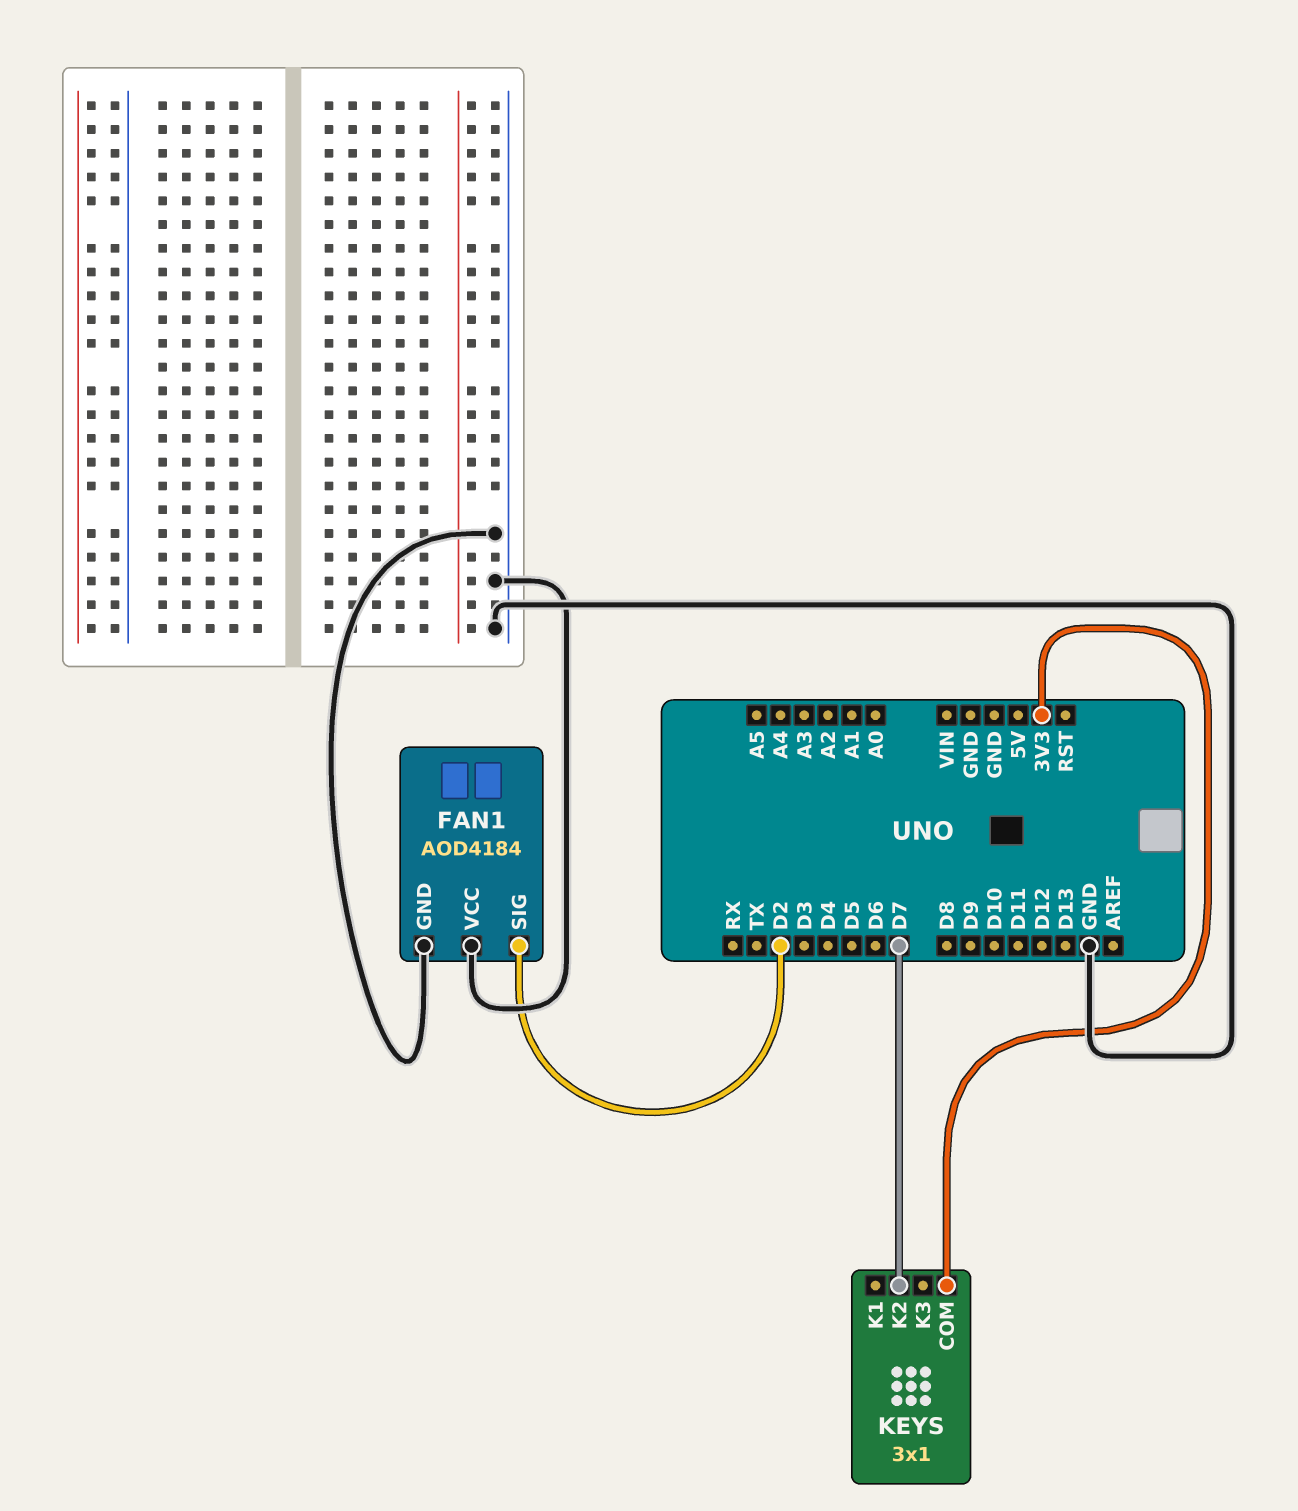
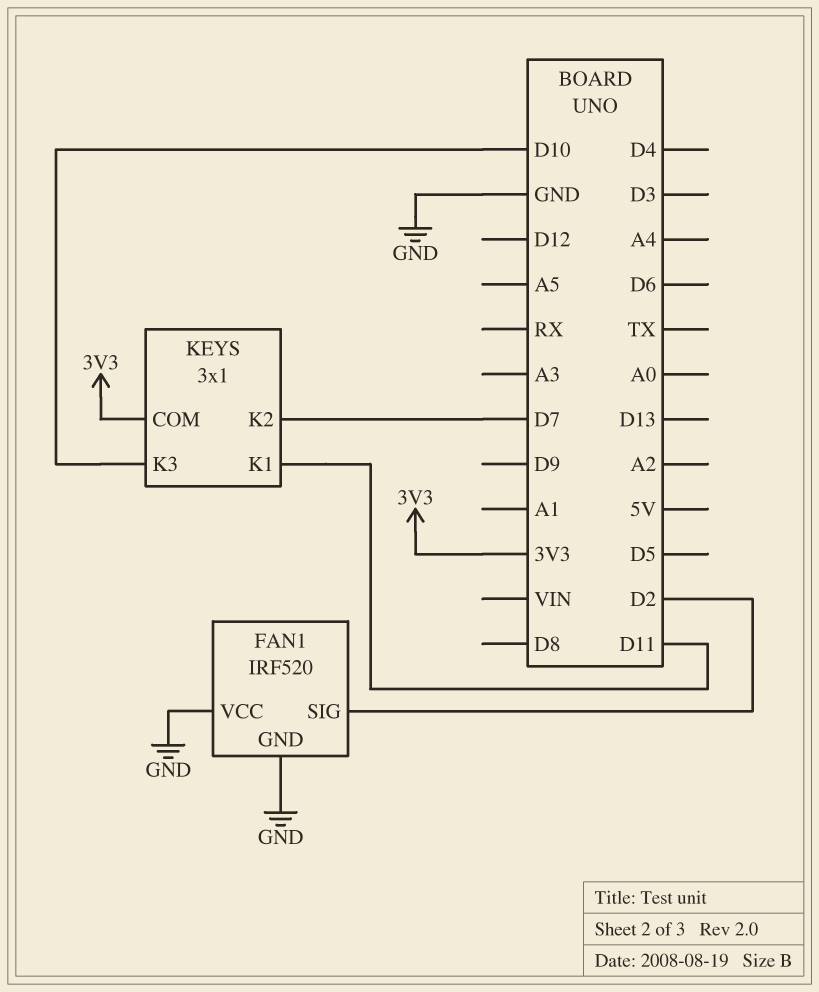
FAN1: AOD4184 -> IRF520
KEYS pin K1: none -> D11
KEYS pin K3: none -> D10

